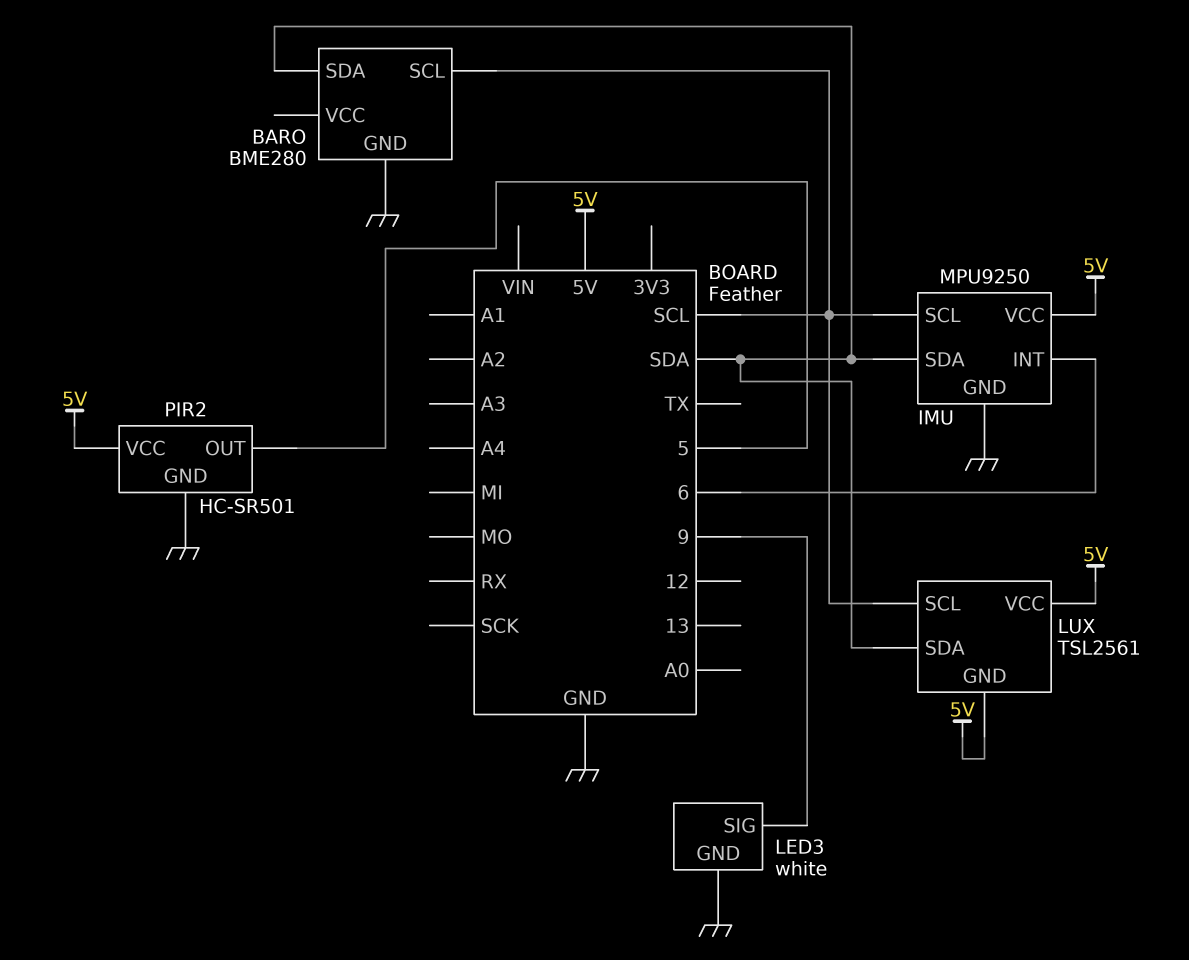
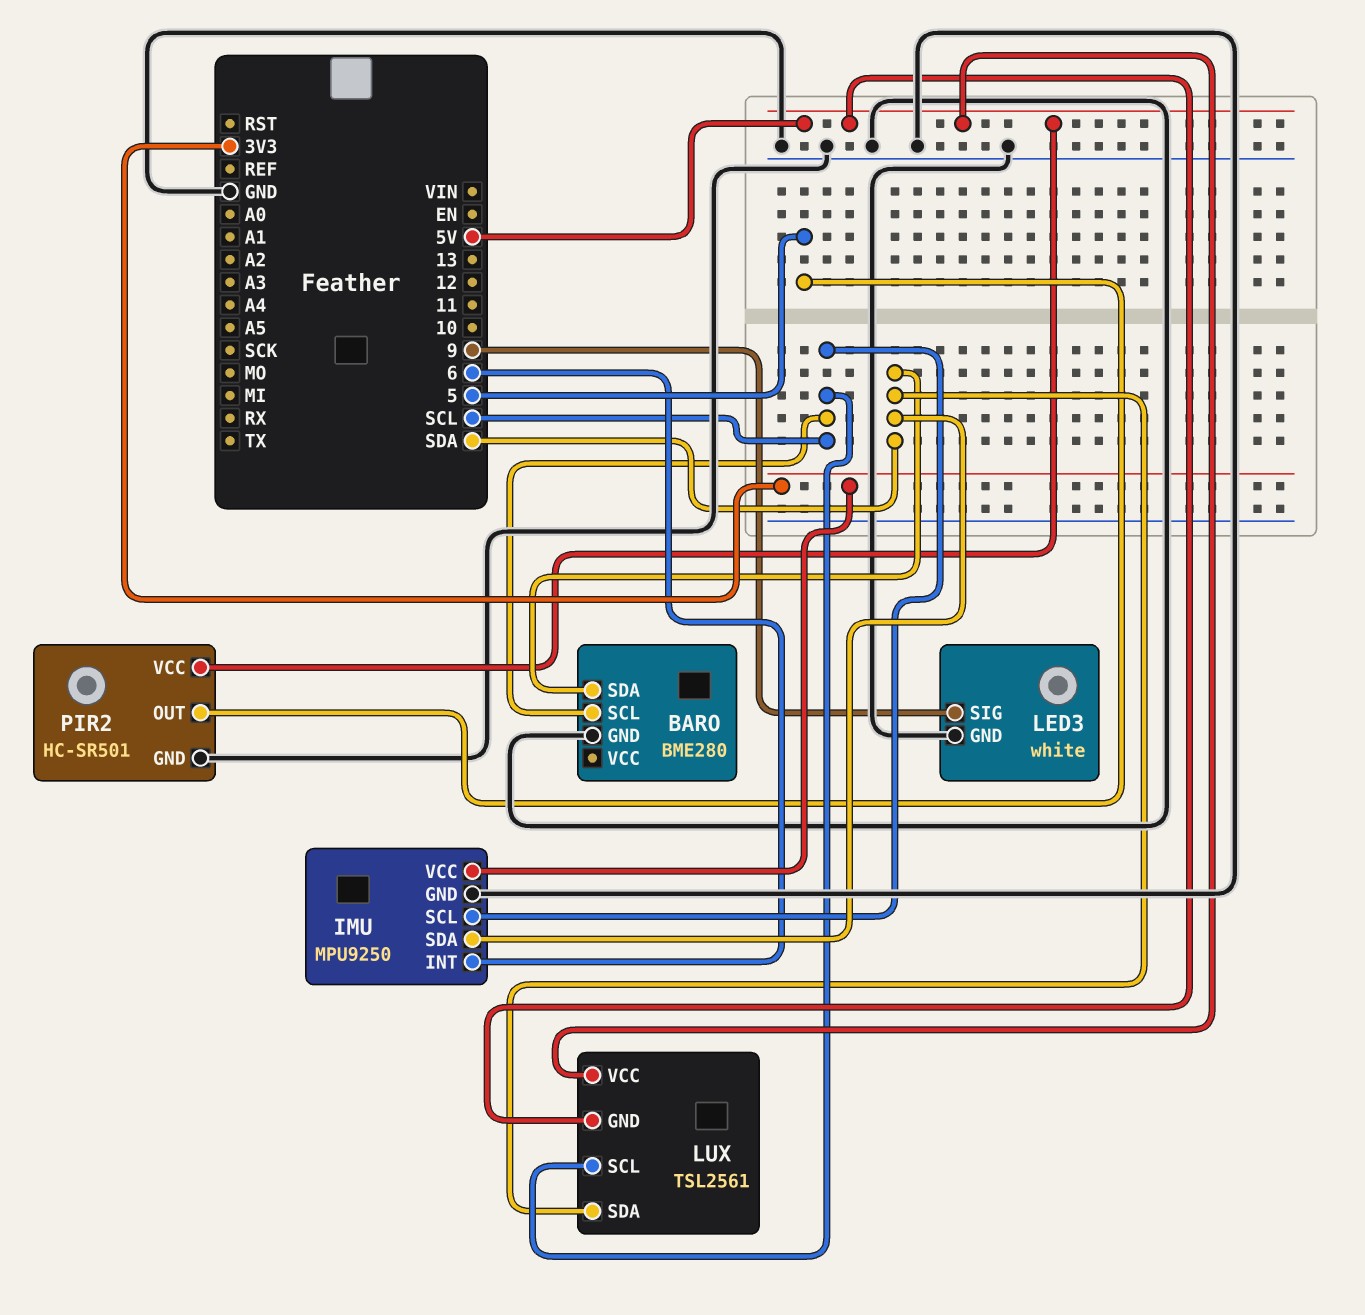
IMU pin VCC: 5V -> 3V3

